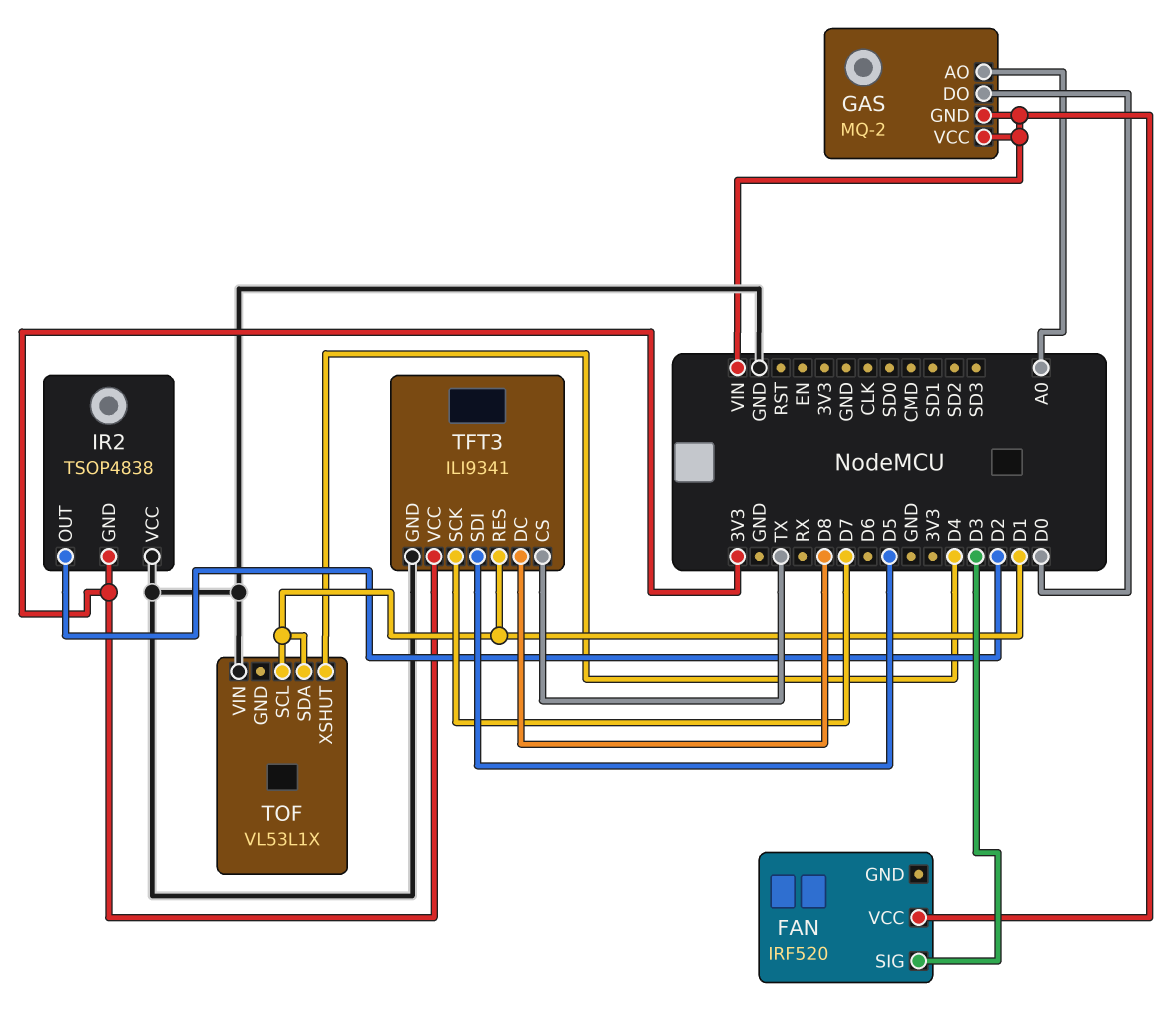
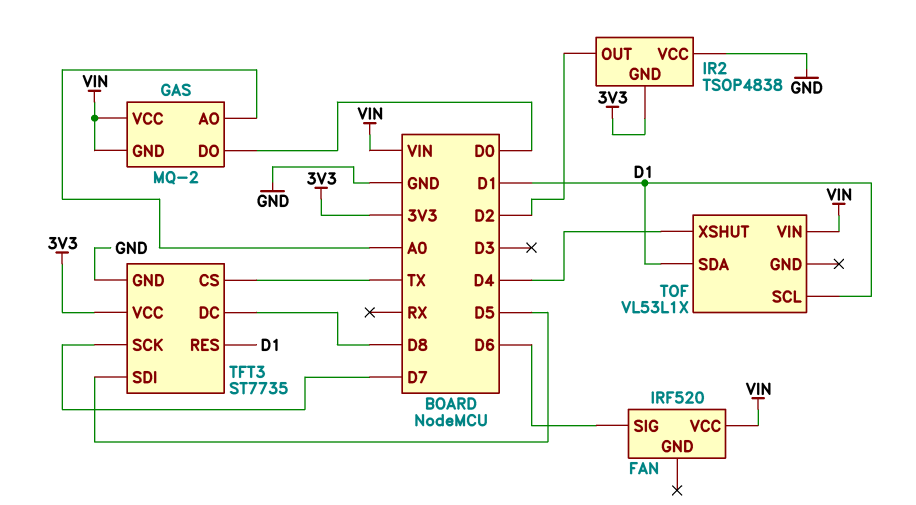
FAN pin SIG: D3 -> D6
TFT3: ILI9341 -> ST7735
TOF pin VIN: GND -> VIN

